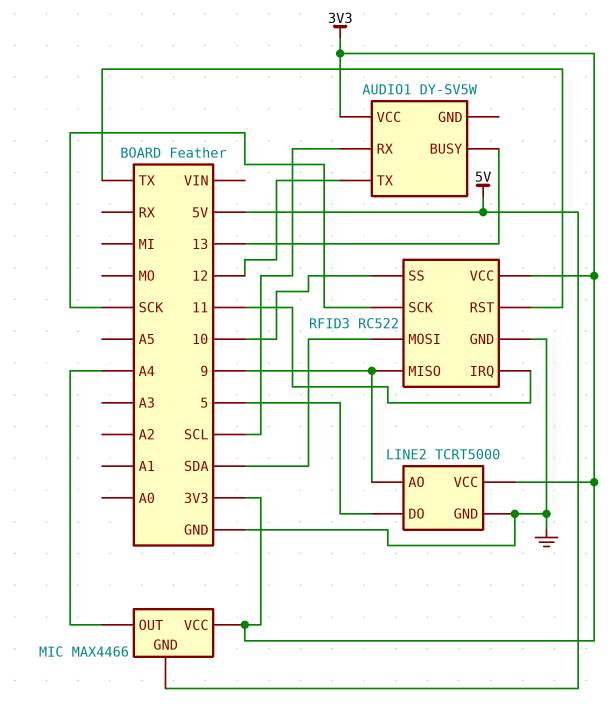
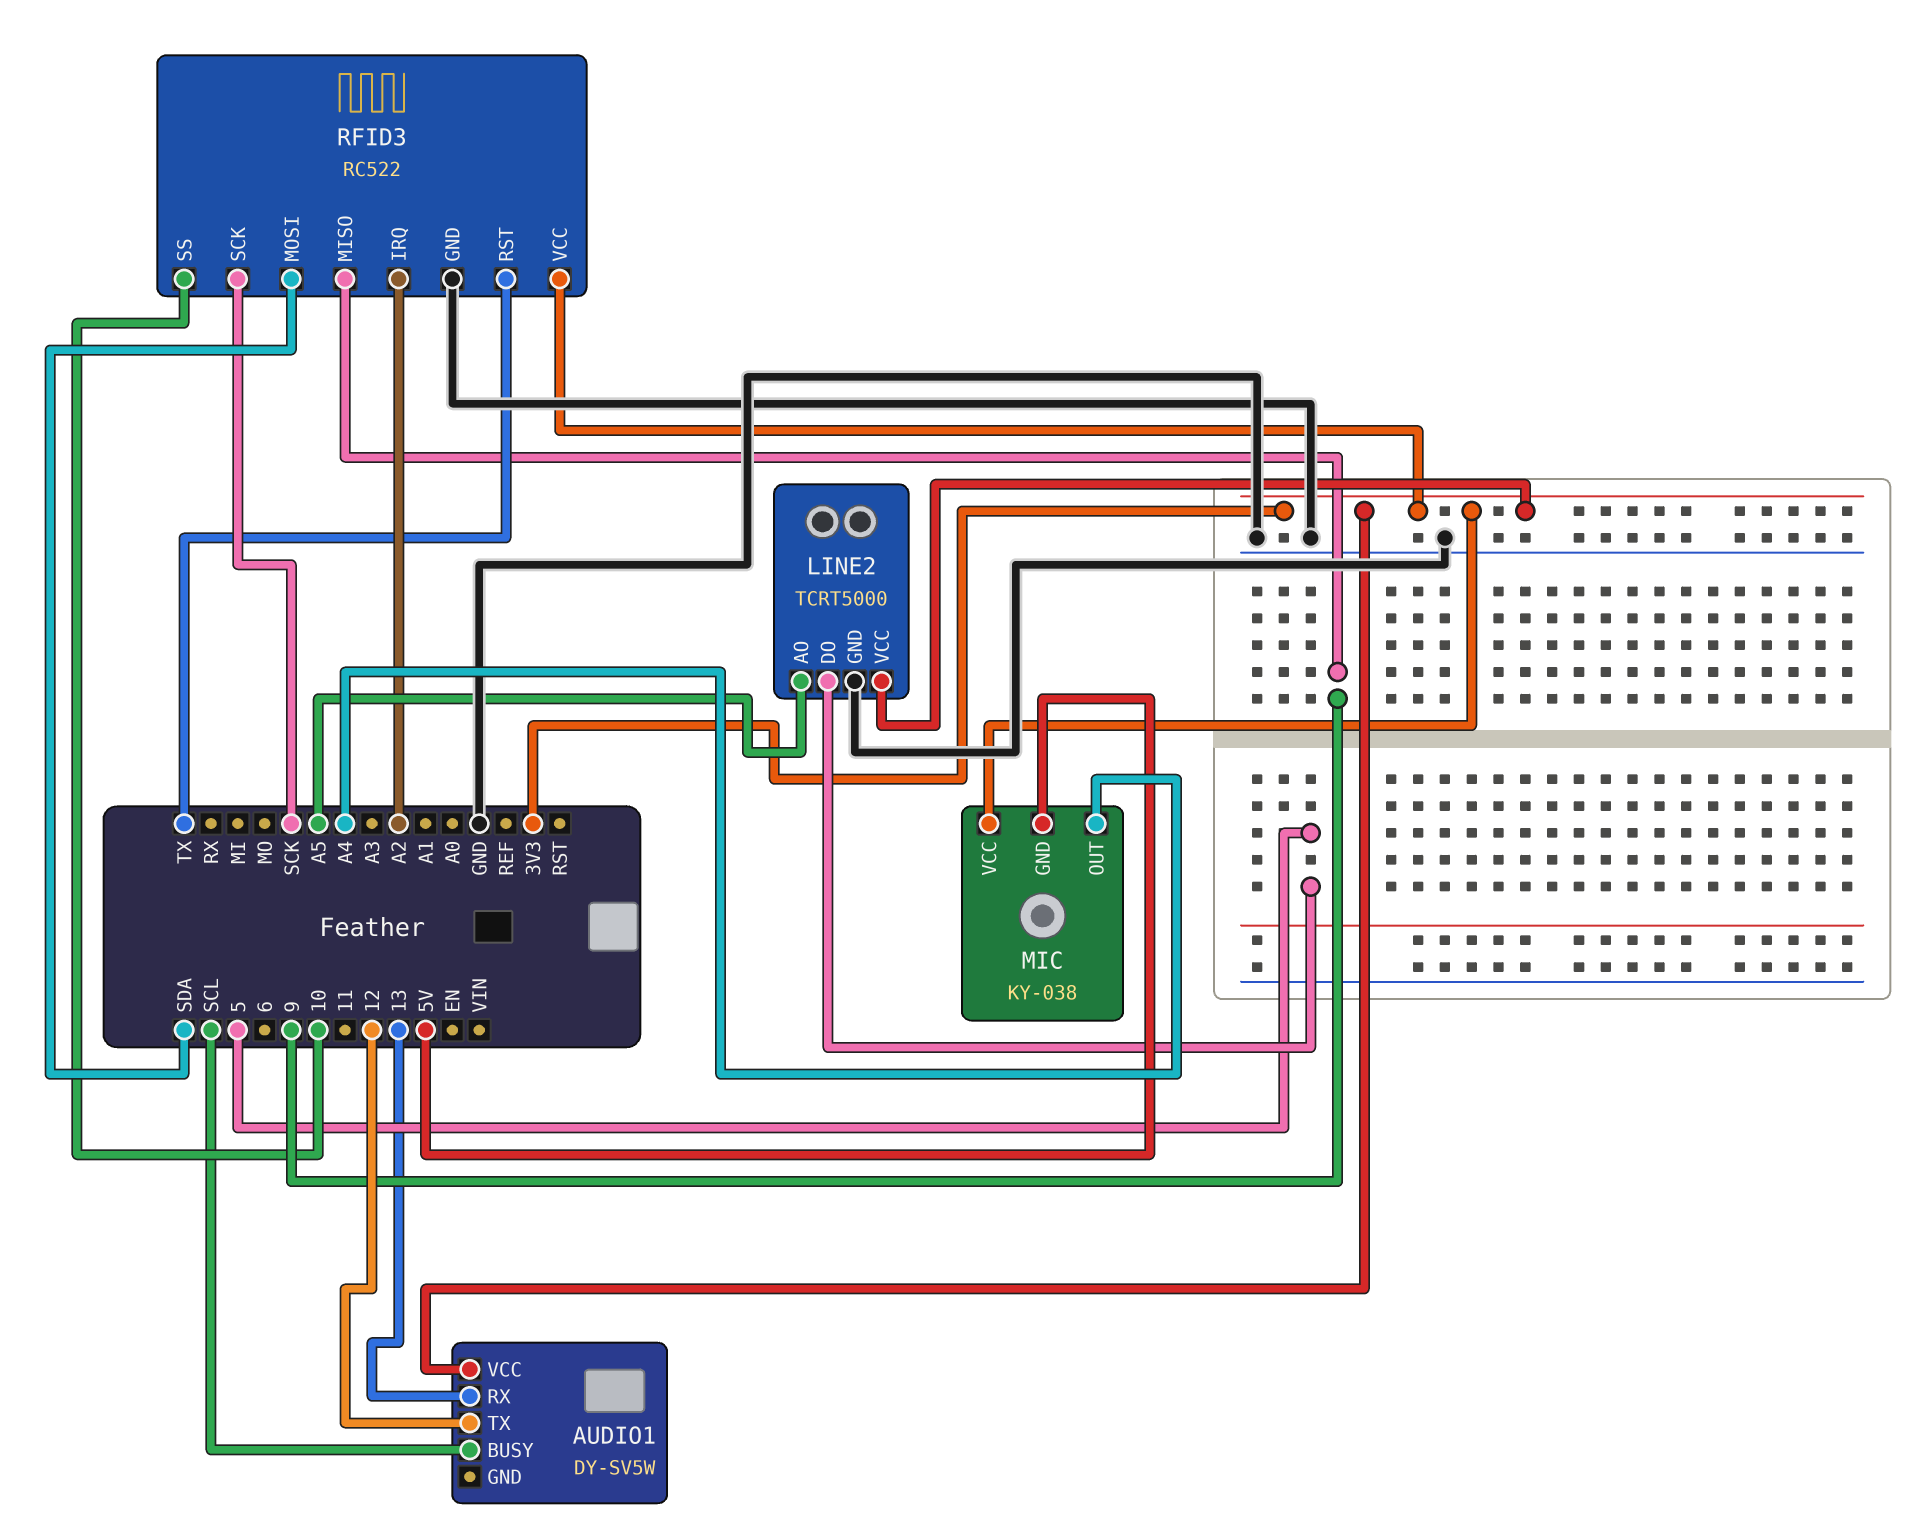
AUDIO1 pin BUSY: 13 -> SCL
AUDIO1 pin RX: SCL -> 13
LINE2 pin AO: 9 -> A5
MIC: MAX4466 -> KY-038
RFID3 pin IRQ: 11 -> A2

